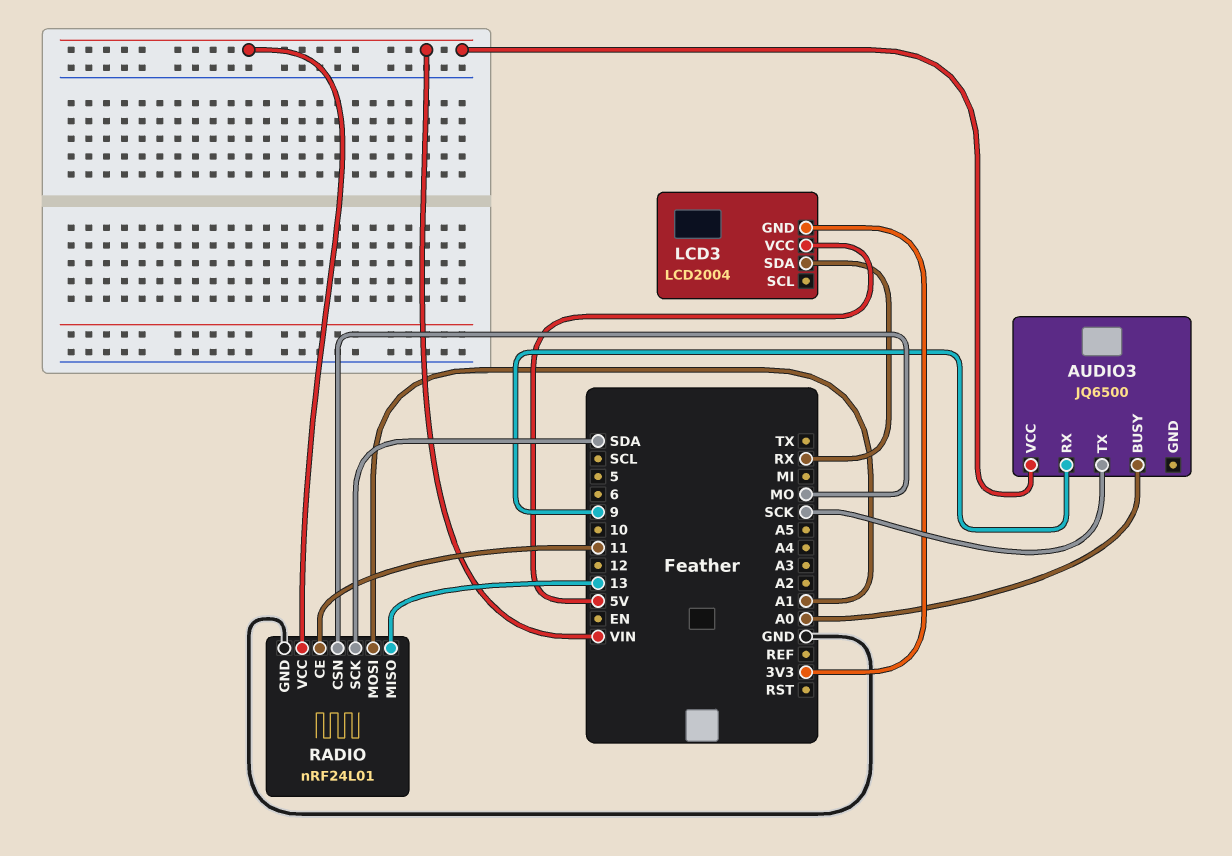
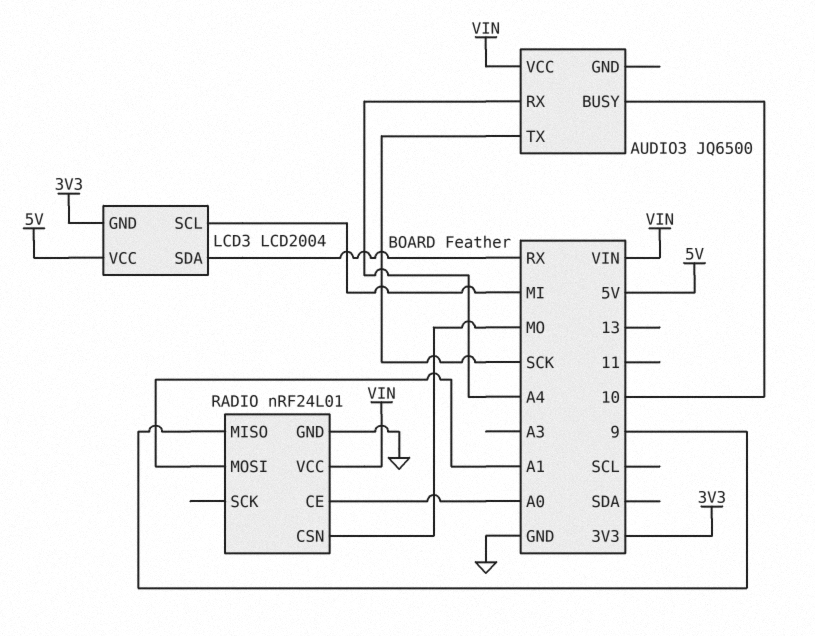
AUDIO3 pin BUSY: A0 -> 10
AUDIO3 pin RX: 9 -> A4
LCD3 pin SCL: none -> MI
RADIO pin CE: 11 -> A0
RADIO pin MISO: 13 -> 9
RADIO pin SCK: SDA -> none

